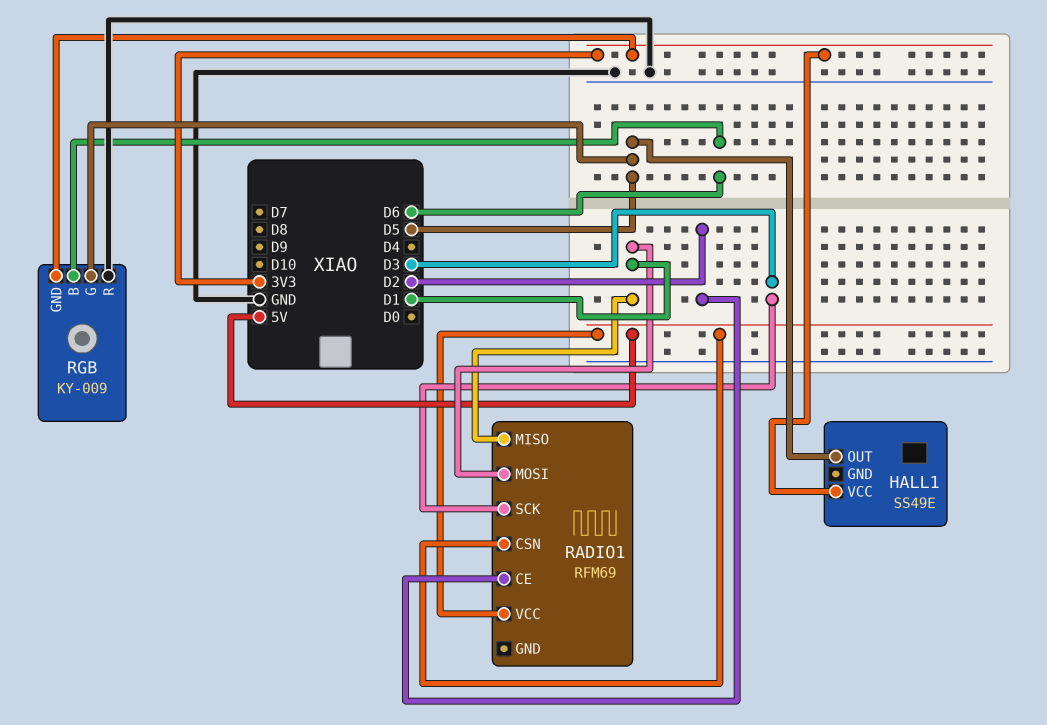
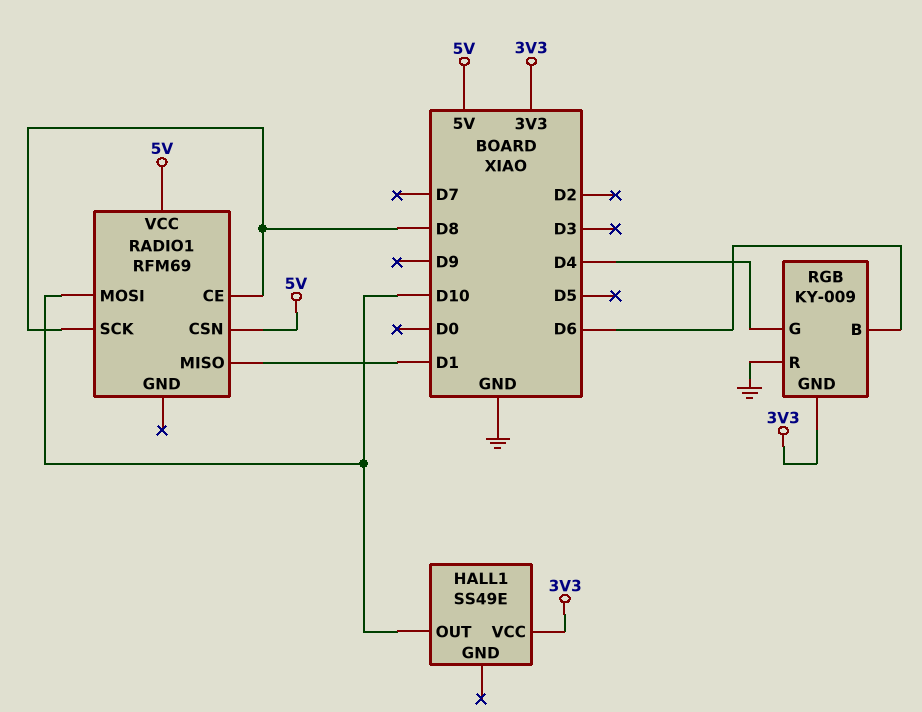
HALL1 pin OUT: D5 -> D10
RADIO1 pin CE: D2 -> D8
RADIO1 pin MOSI: D1 -> D10
RADIO1 pin SCK: D3 -> D8
RGB pin G: D5 -> D4

